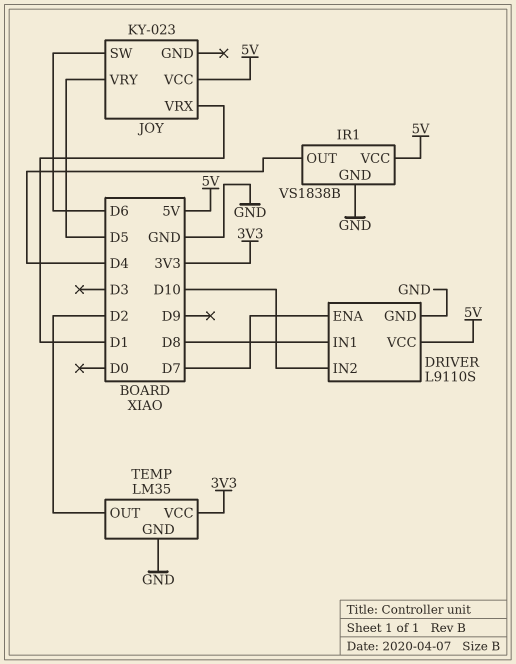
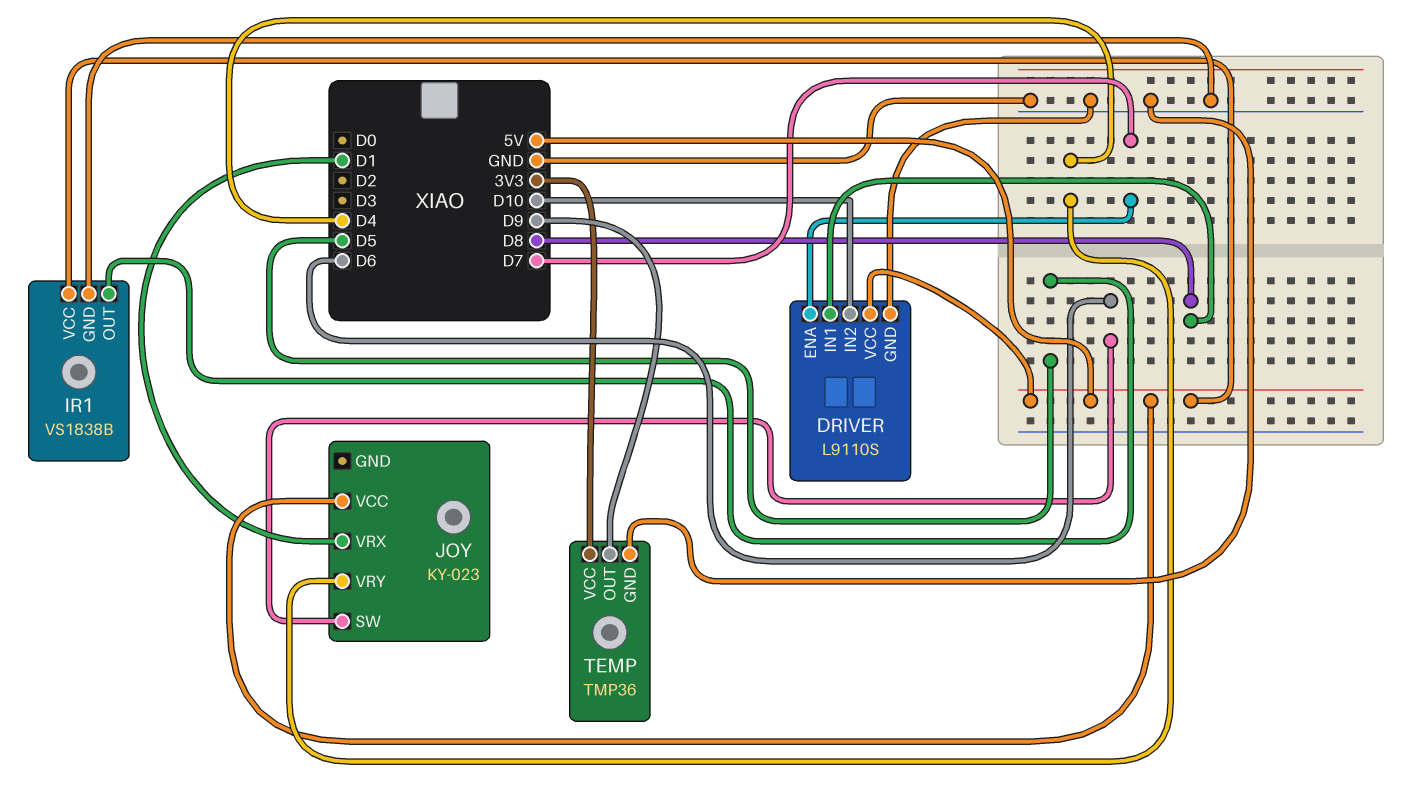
IR1 pin OUT: D4 -> D5
JOY pin VRY: D5 -> D4
TEMP: LM35 -> TMP36
TEMP pin OUT: D2 -> D9

